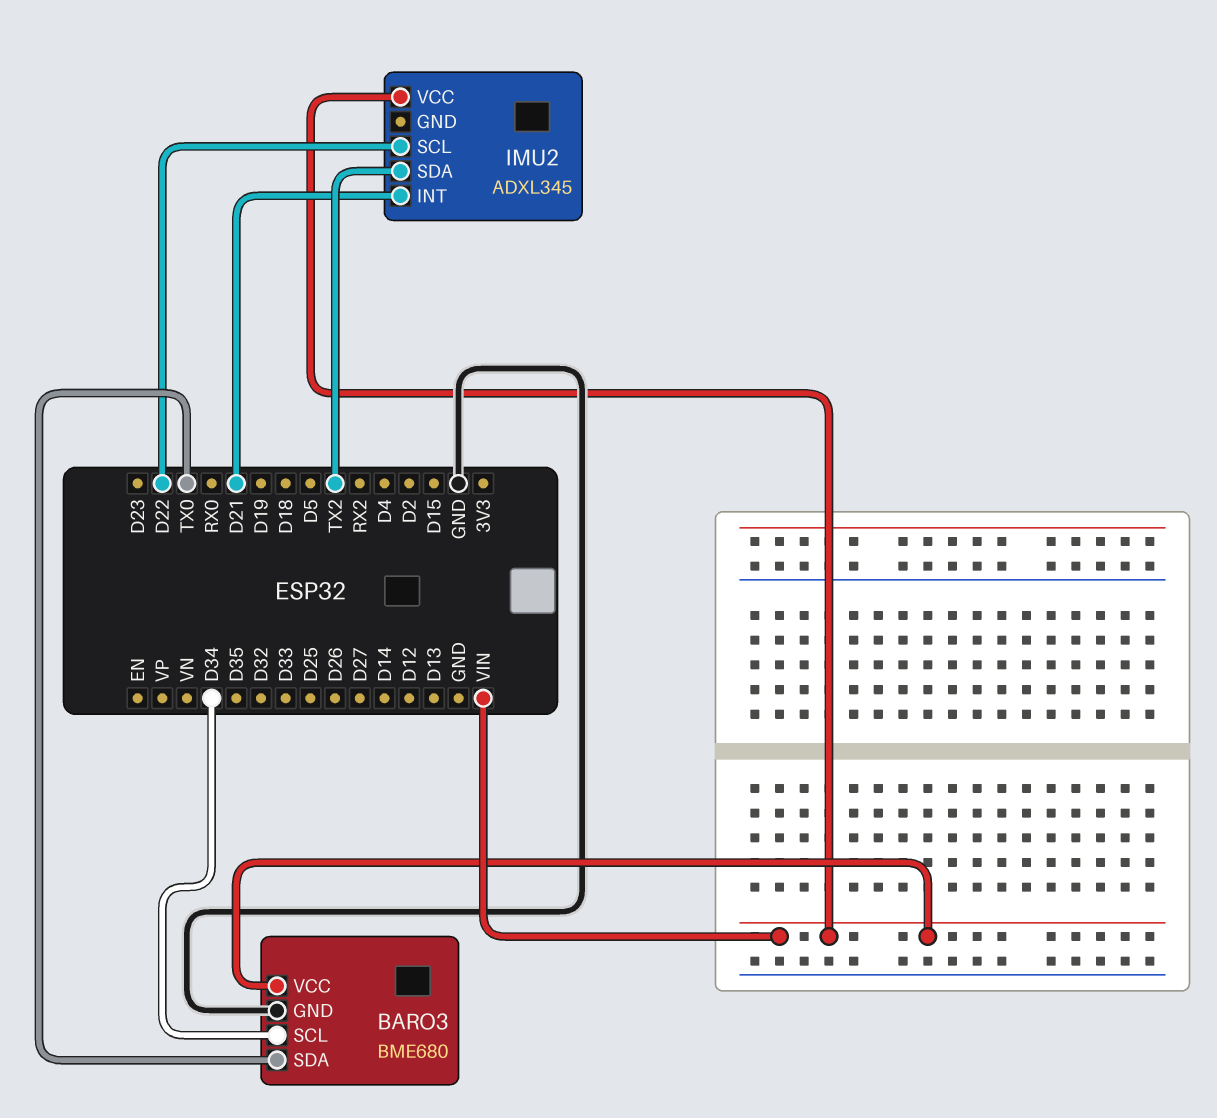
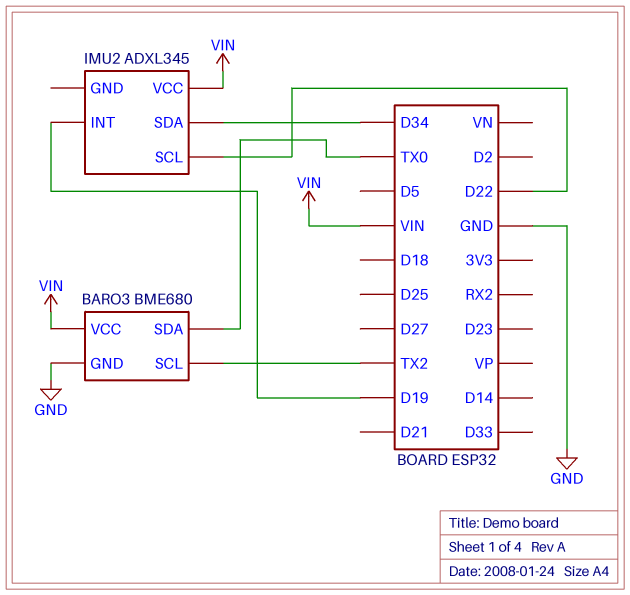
BARO3 pin SCL: D34 -> TX2
IMU2 pin INT: D21 -> D19
IMU2 pin SDA: TX2 -> D34

